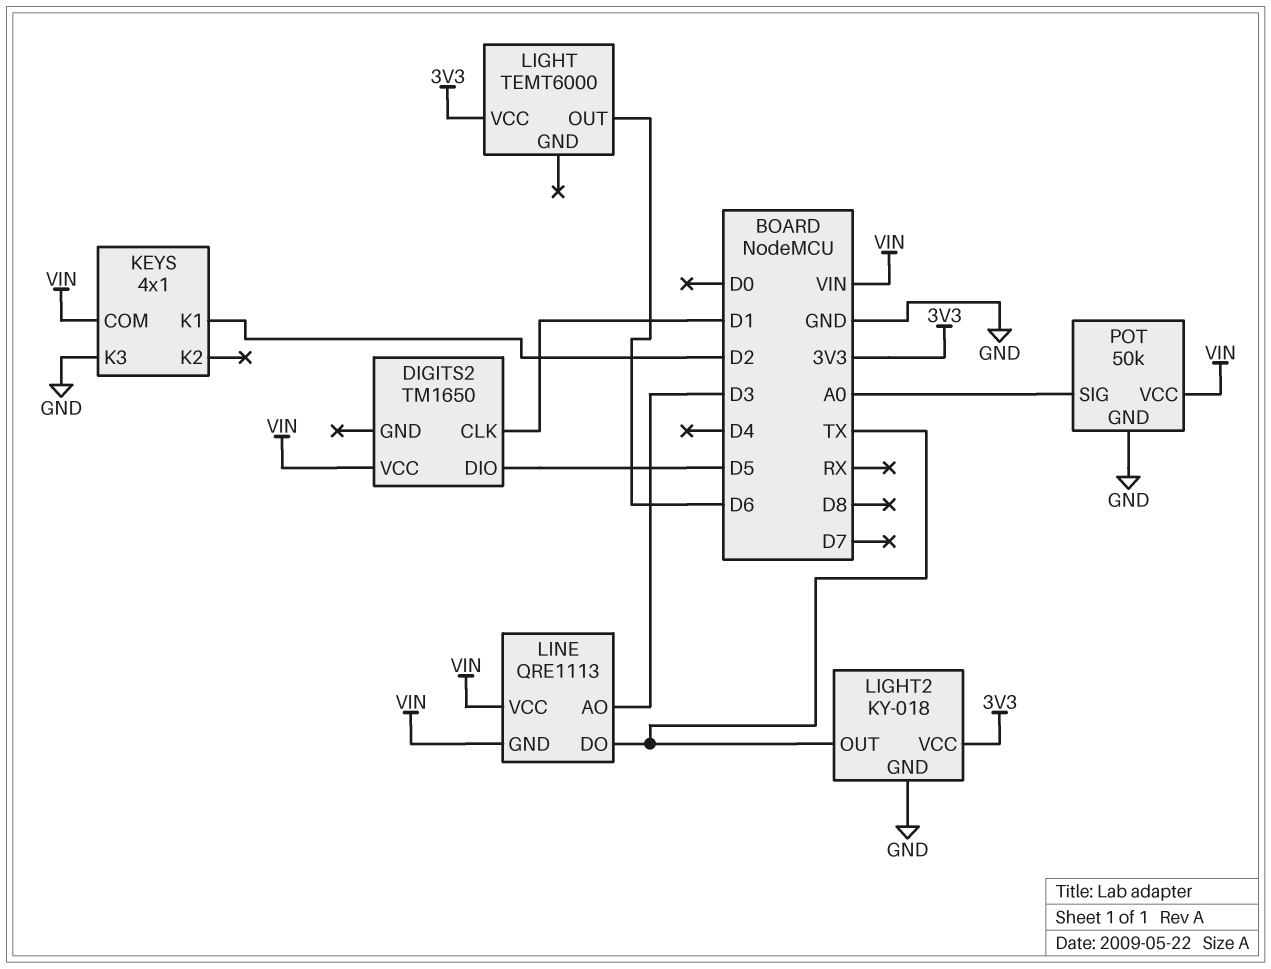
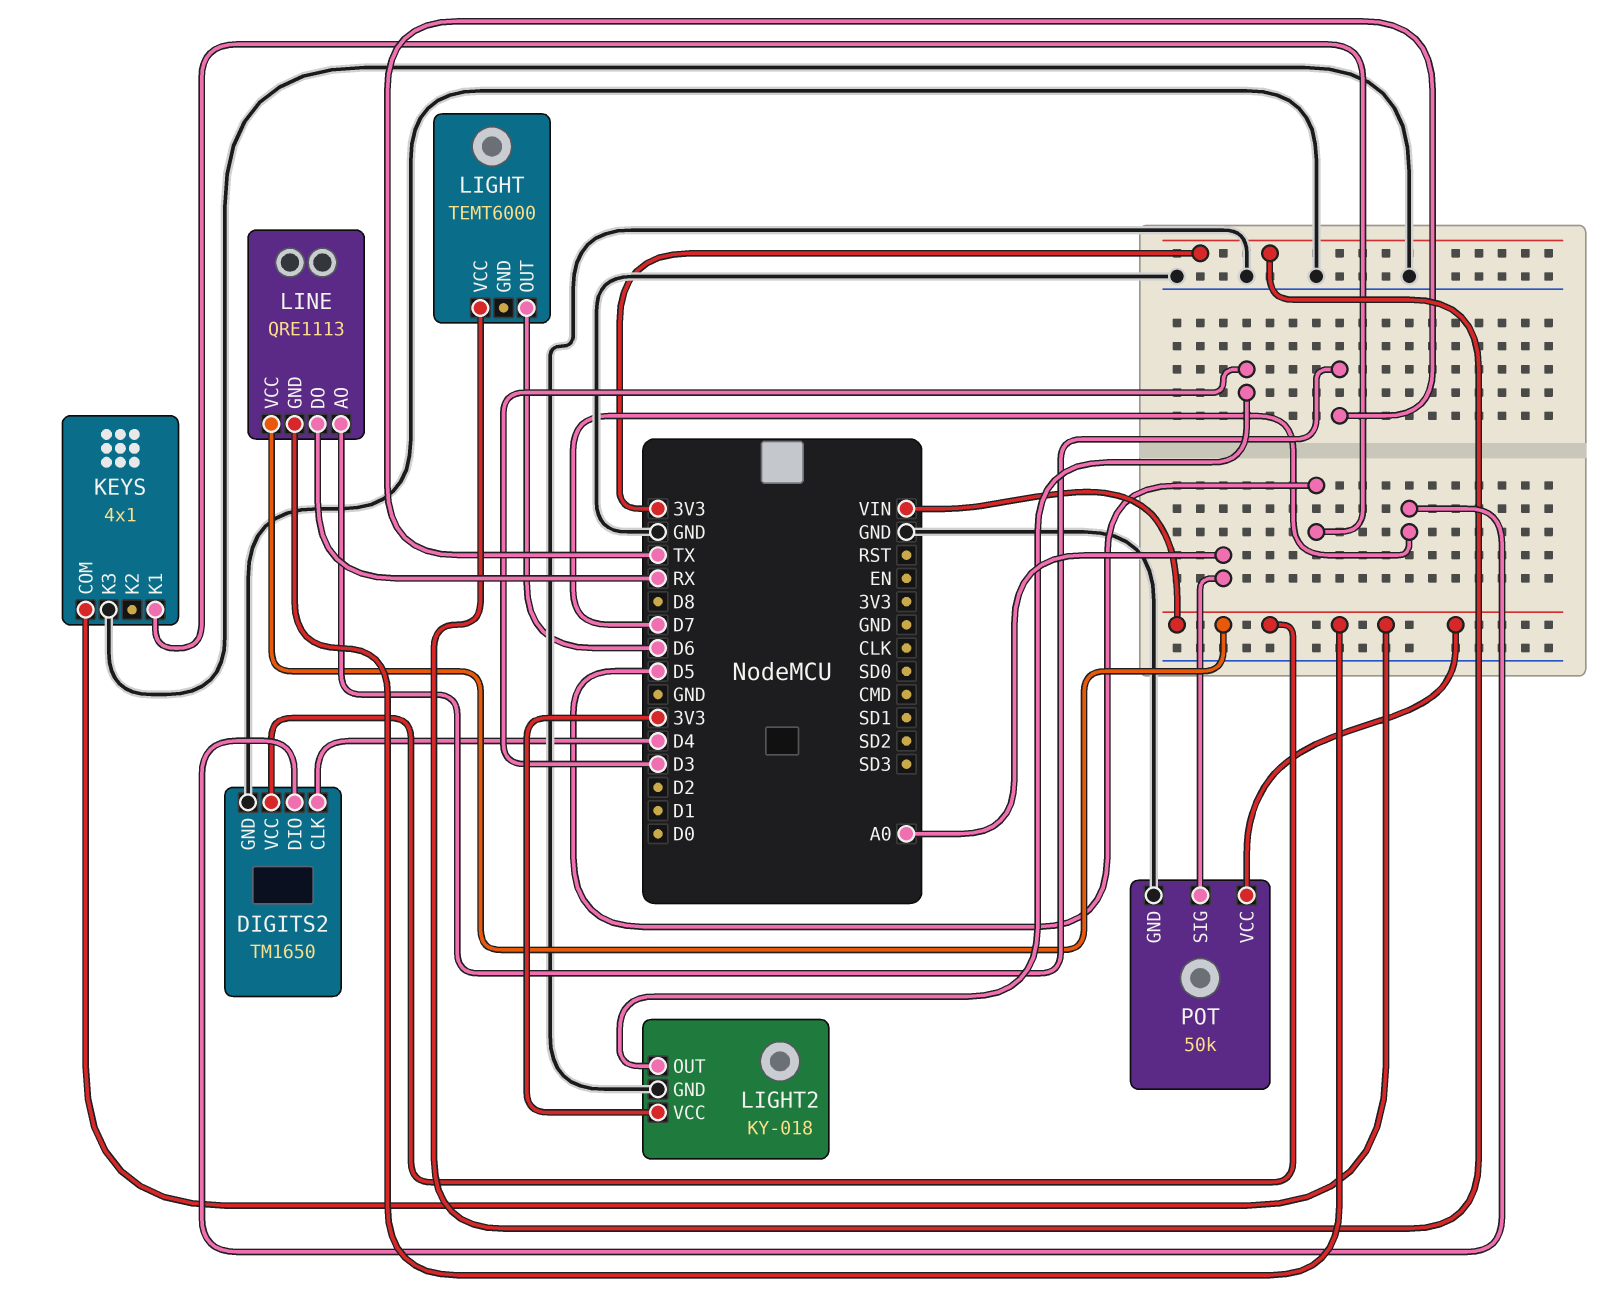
DIGITS2 pin CLK: D1 -> D4
DIGITS2 pin DIO: D5 -> D7
DIGITS2 pin GND: none -> GND
KEYS pin K1: D2 -> D5
LIGHT2 pin OUT: TX -> D3
LINE pin AO: D3 -> TX
LINE pin DO: TX -> RX

